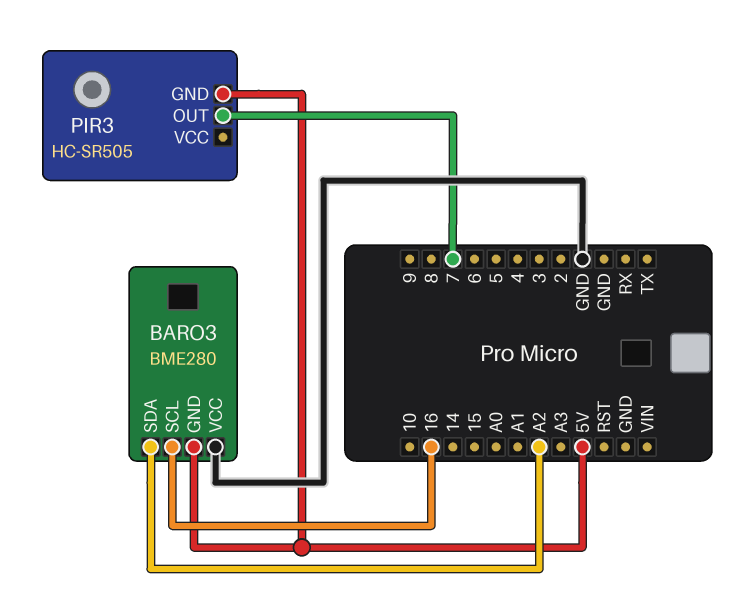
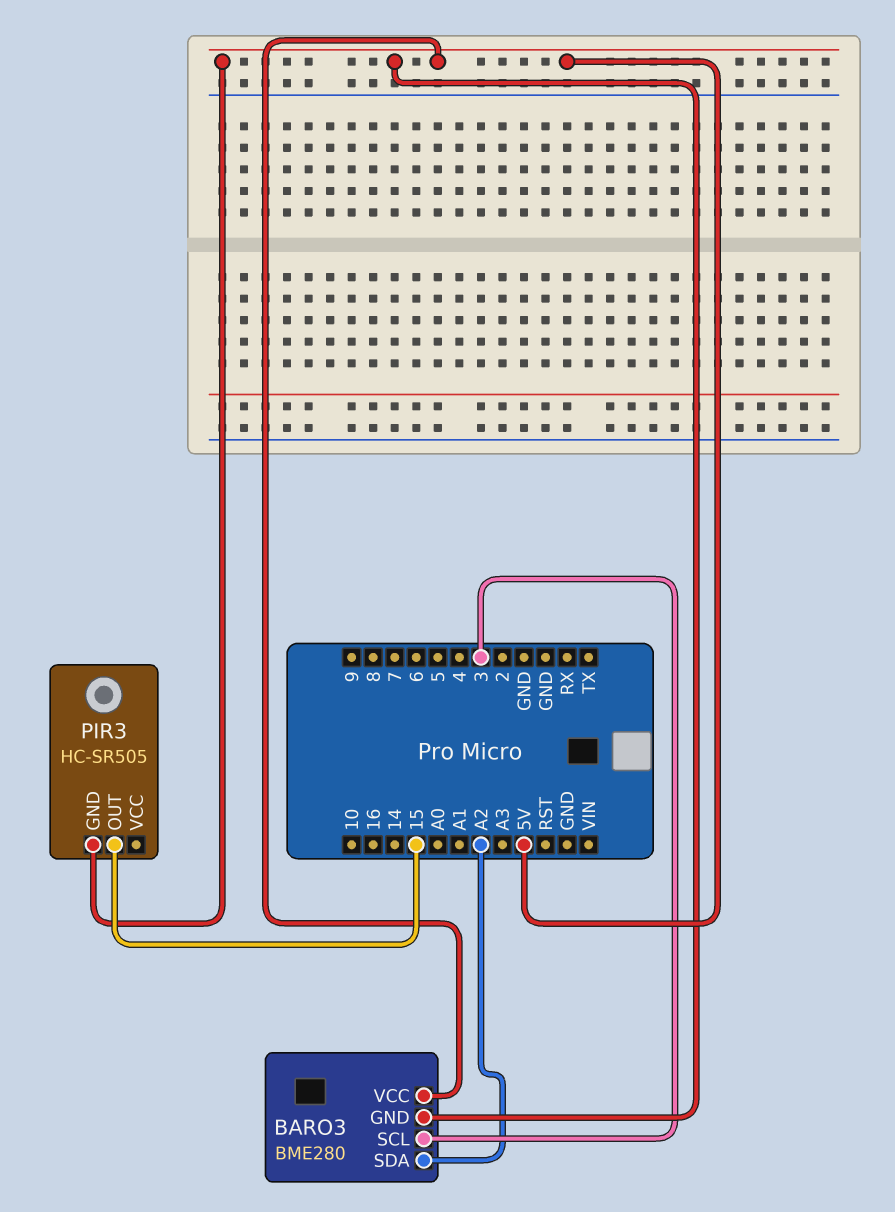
BARO3 pin SCL: 16 -> 3
BARO3 pin VCC: GND -> 5V
PIR3 pin OUT: 7 -> 15

